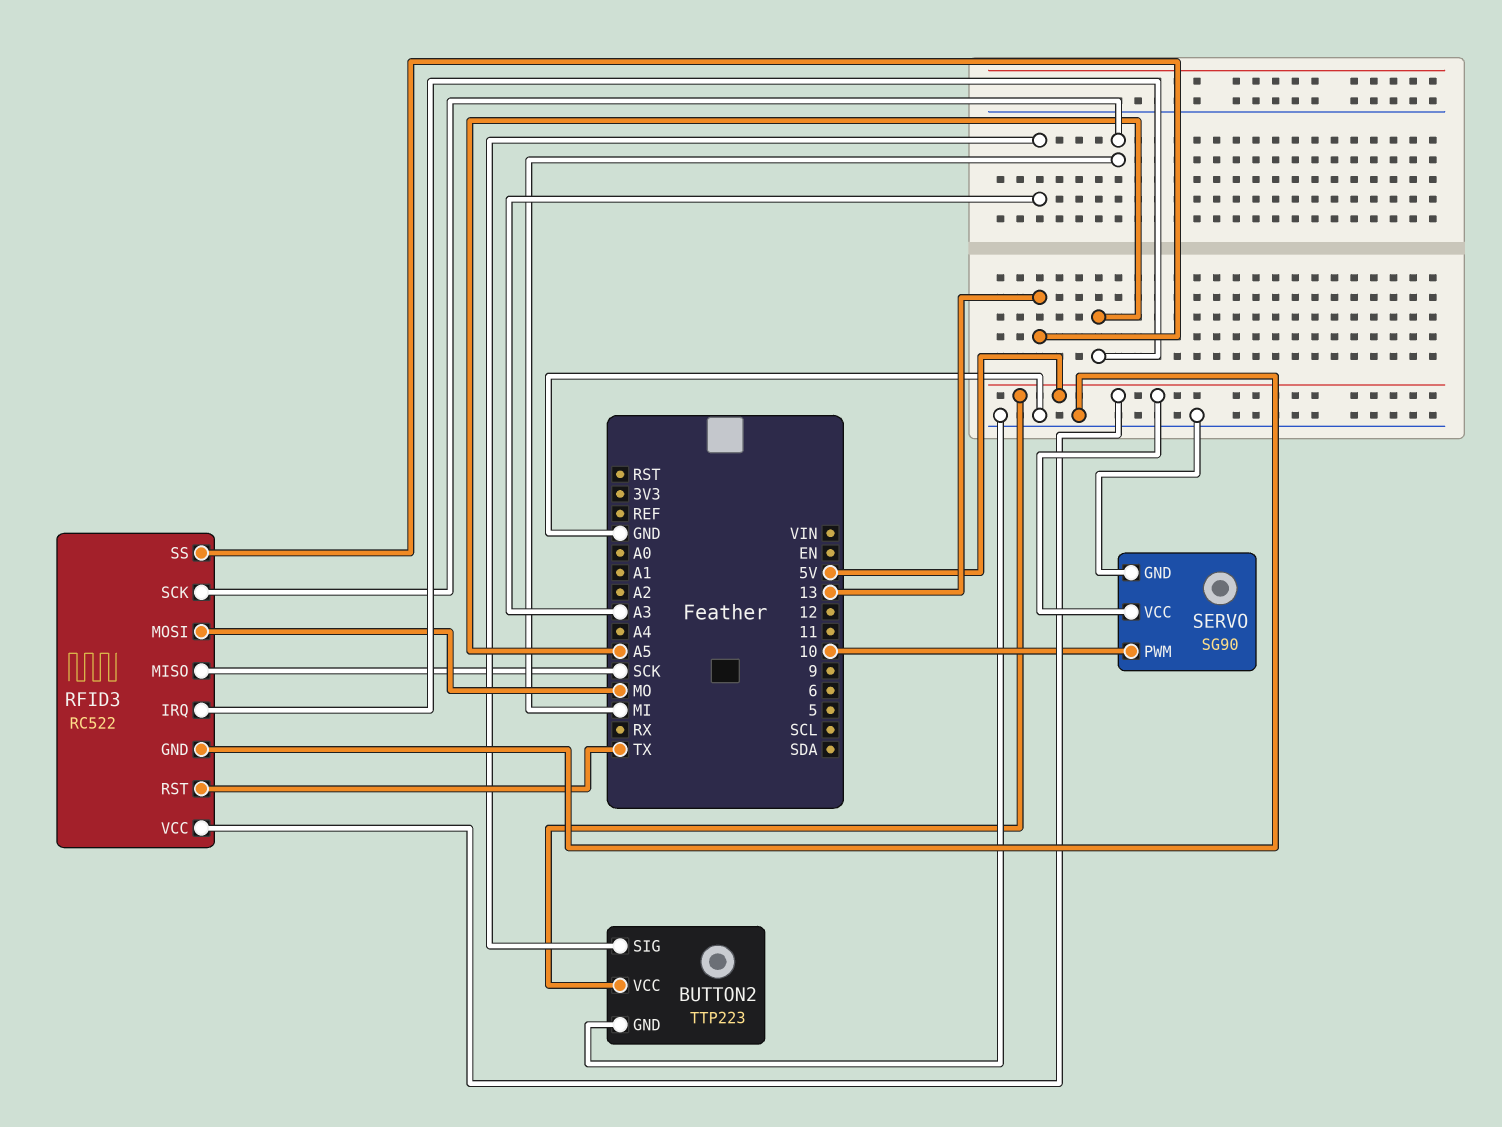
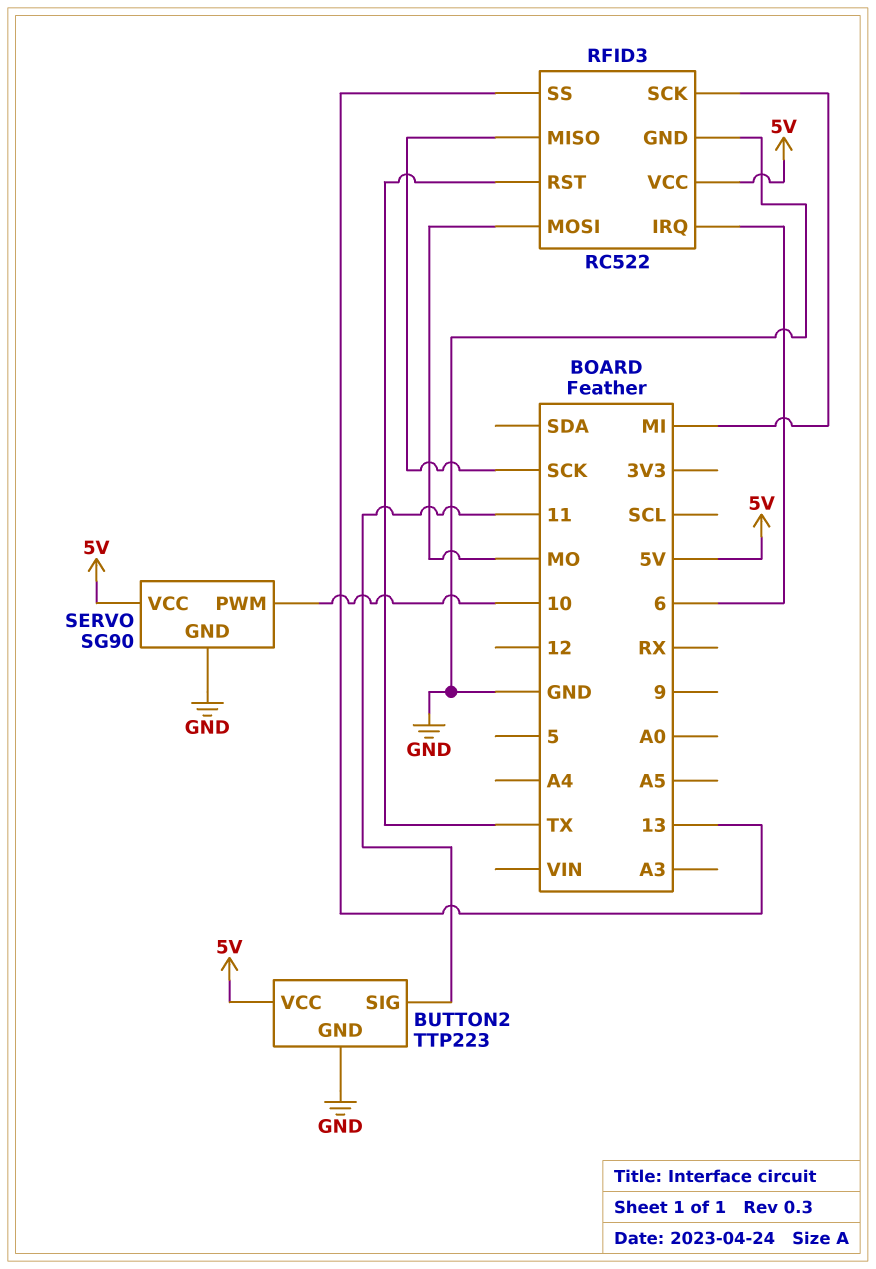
BUTTON2 pin SIG: A3 -> 11
RFID3 pin IRQ: A5 -> 6

